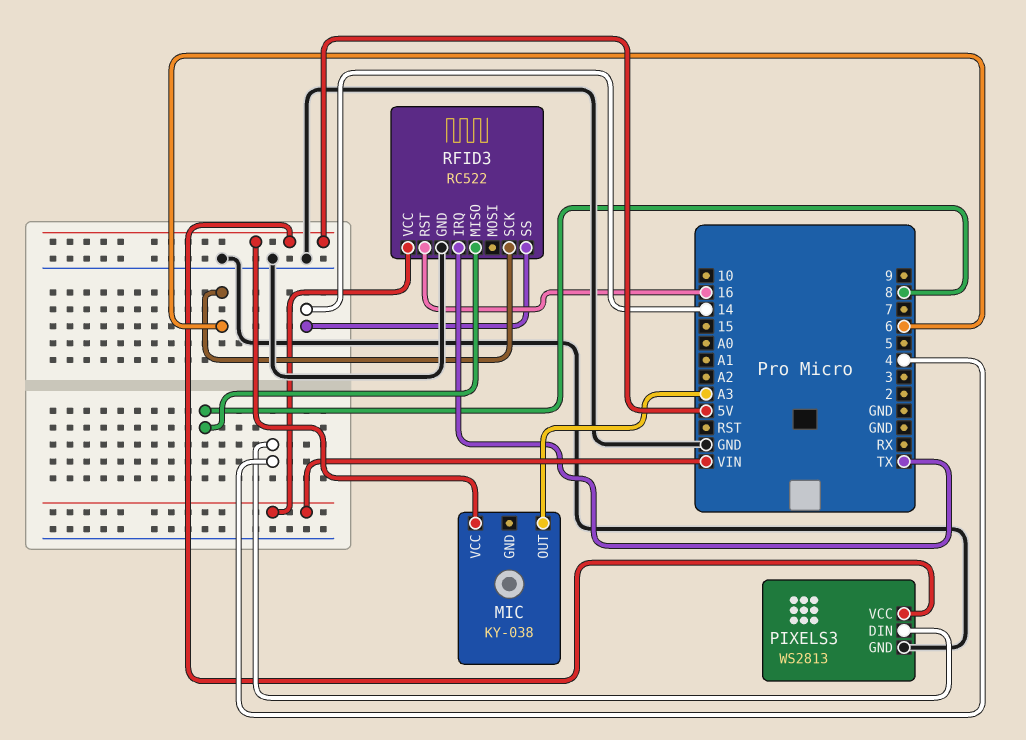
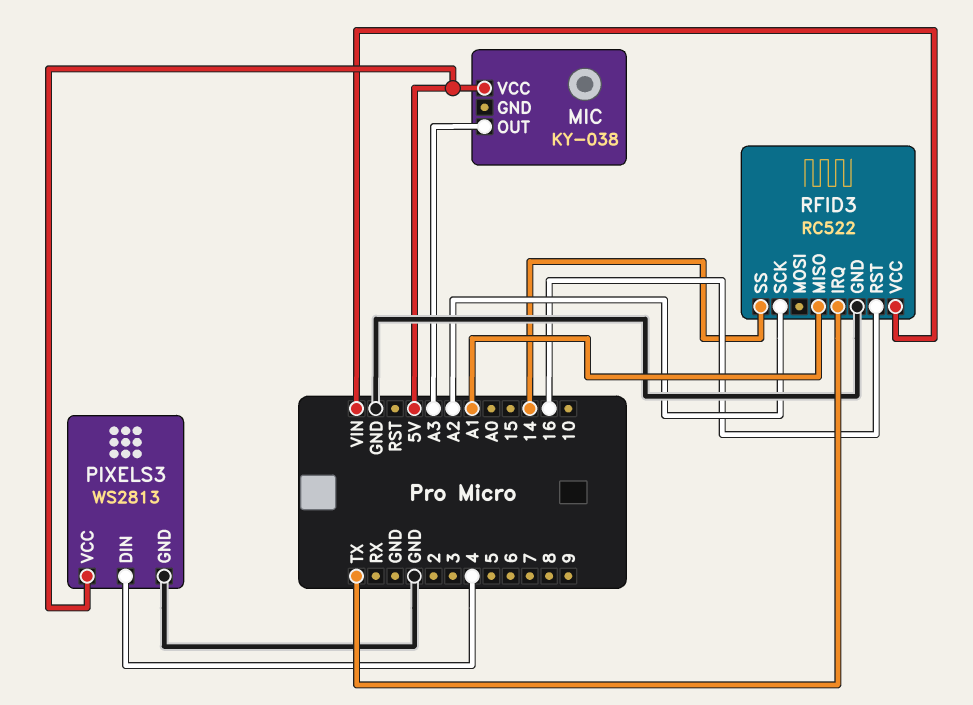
RFID3 pin MISO: 8 -> A1
RFID3 pin SCK: 6 -> A2

